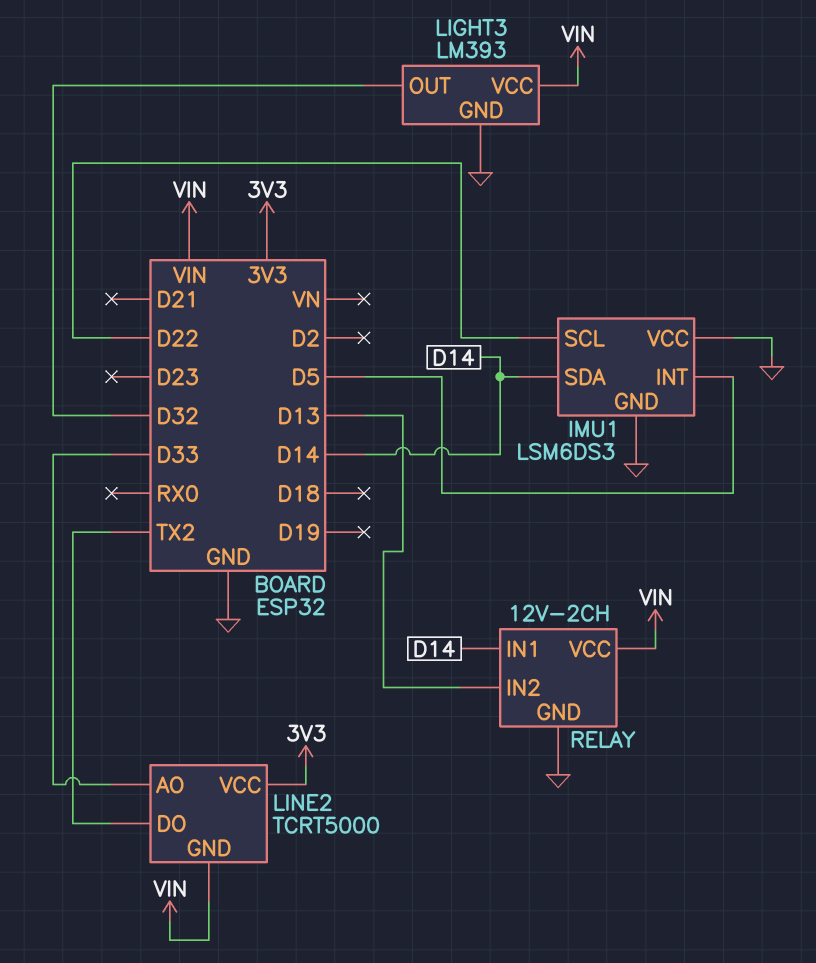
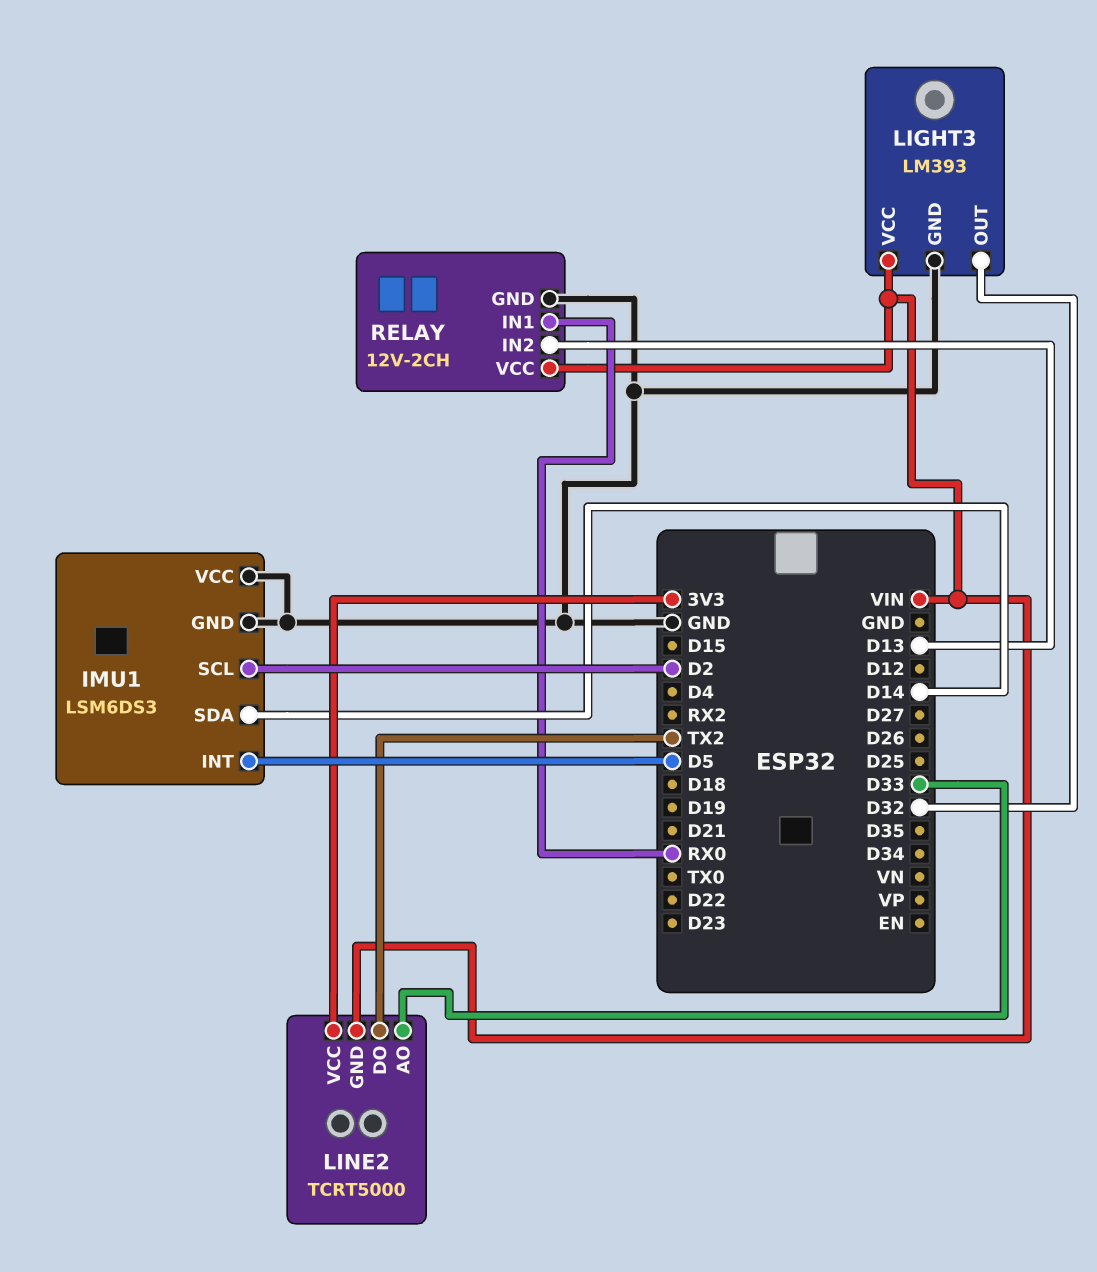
IMU1 pin SCL: D22 -> D2
RELAY pin IN1: D14 -> RX0

